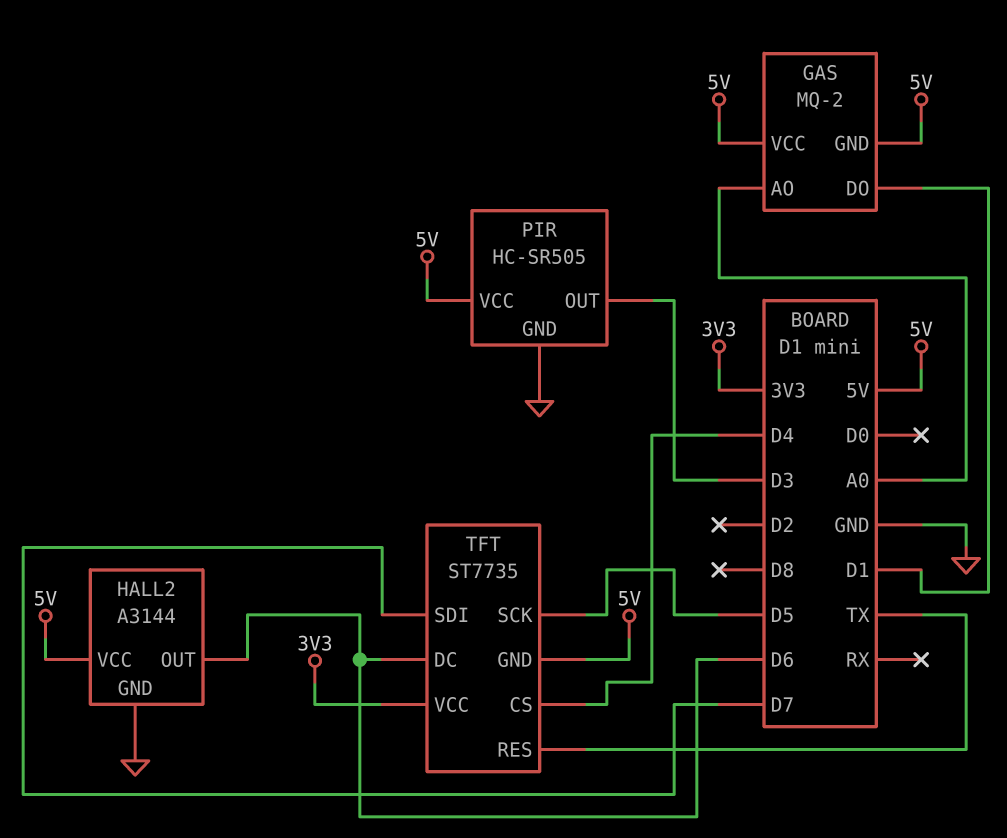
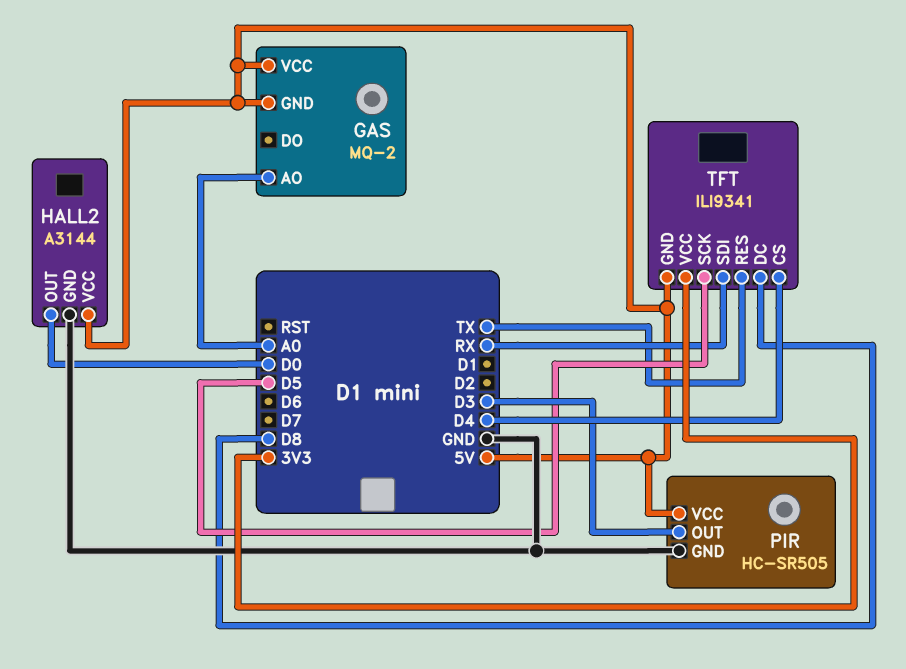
GAS pin DO: D1 -> none
HALL2 pin OUT: D6 -> D0
TFT: ST7735 -> ILI9341
TFT pin DC: D6 -> D8
TFT pin SDI: D7 -> RX

